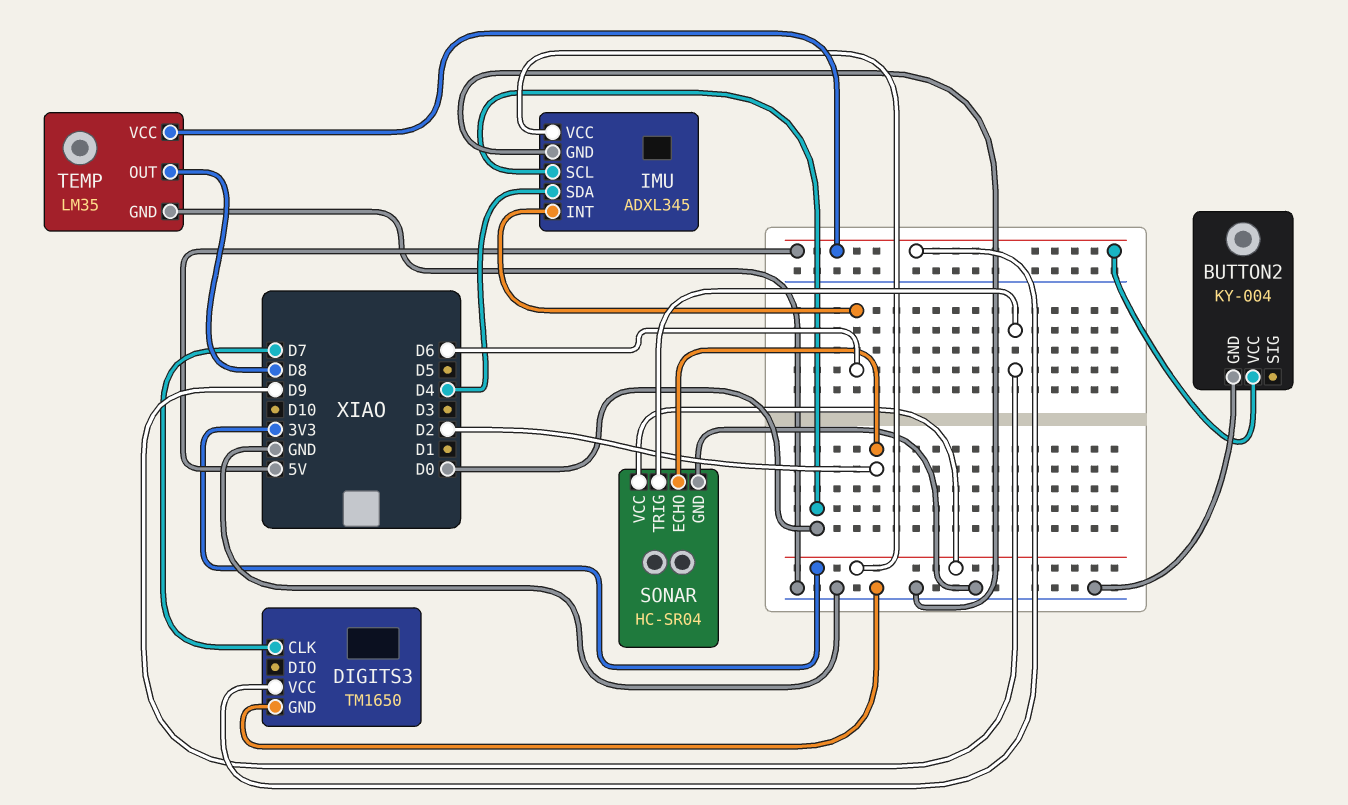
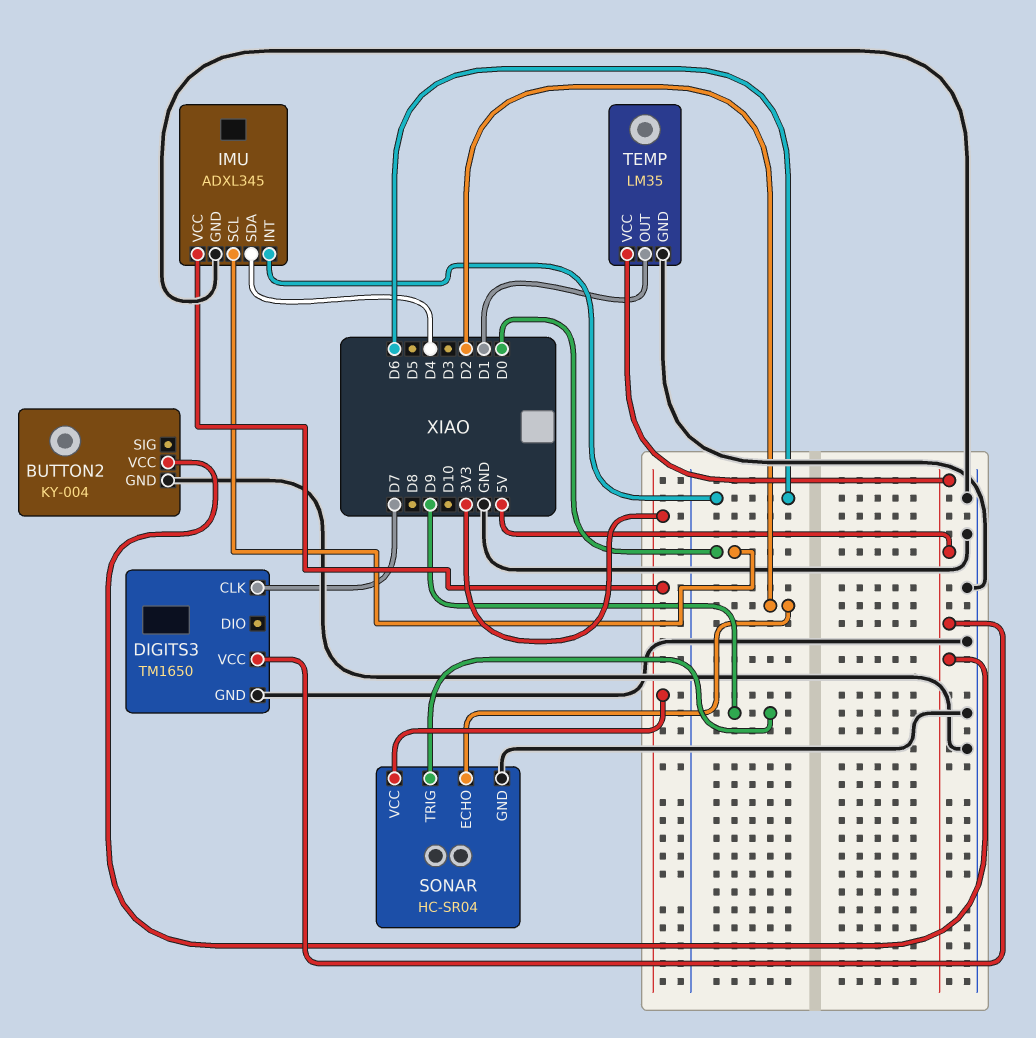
TEMP pin OUT: D8 -> D1

